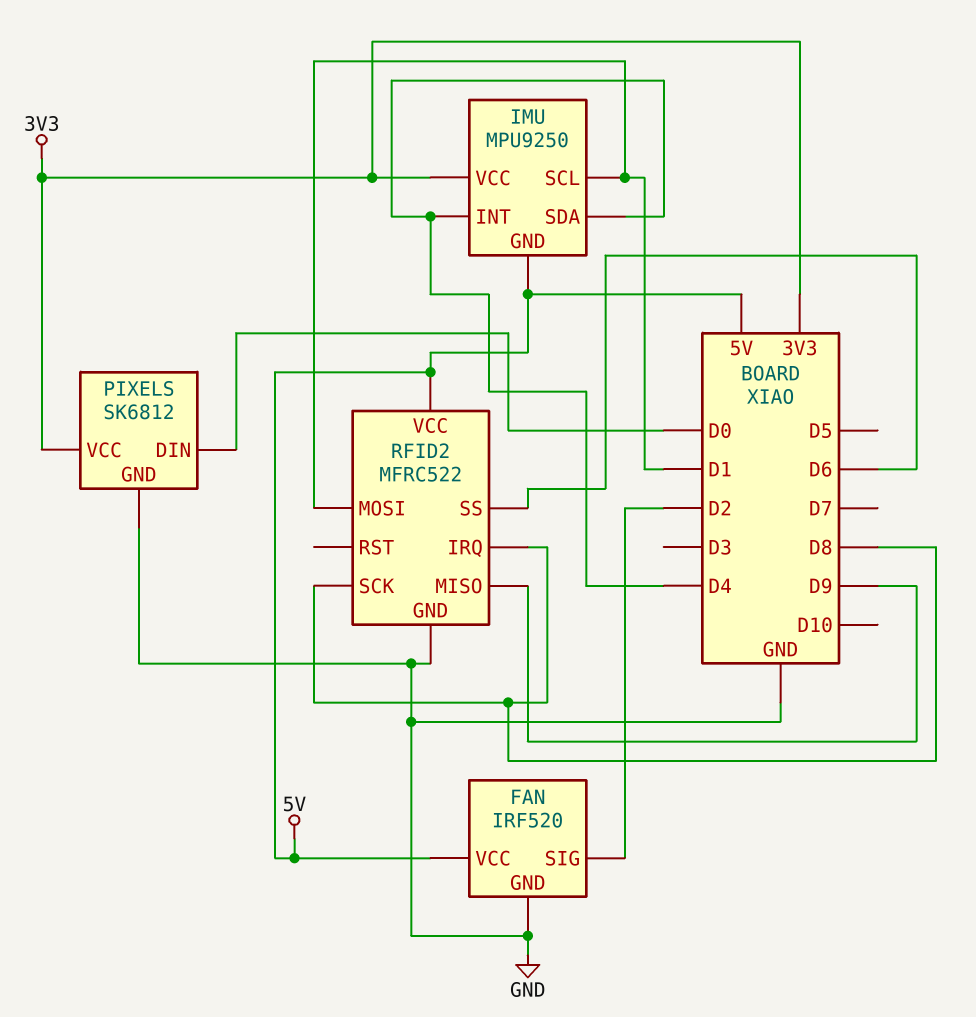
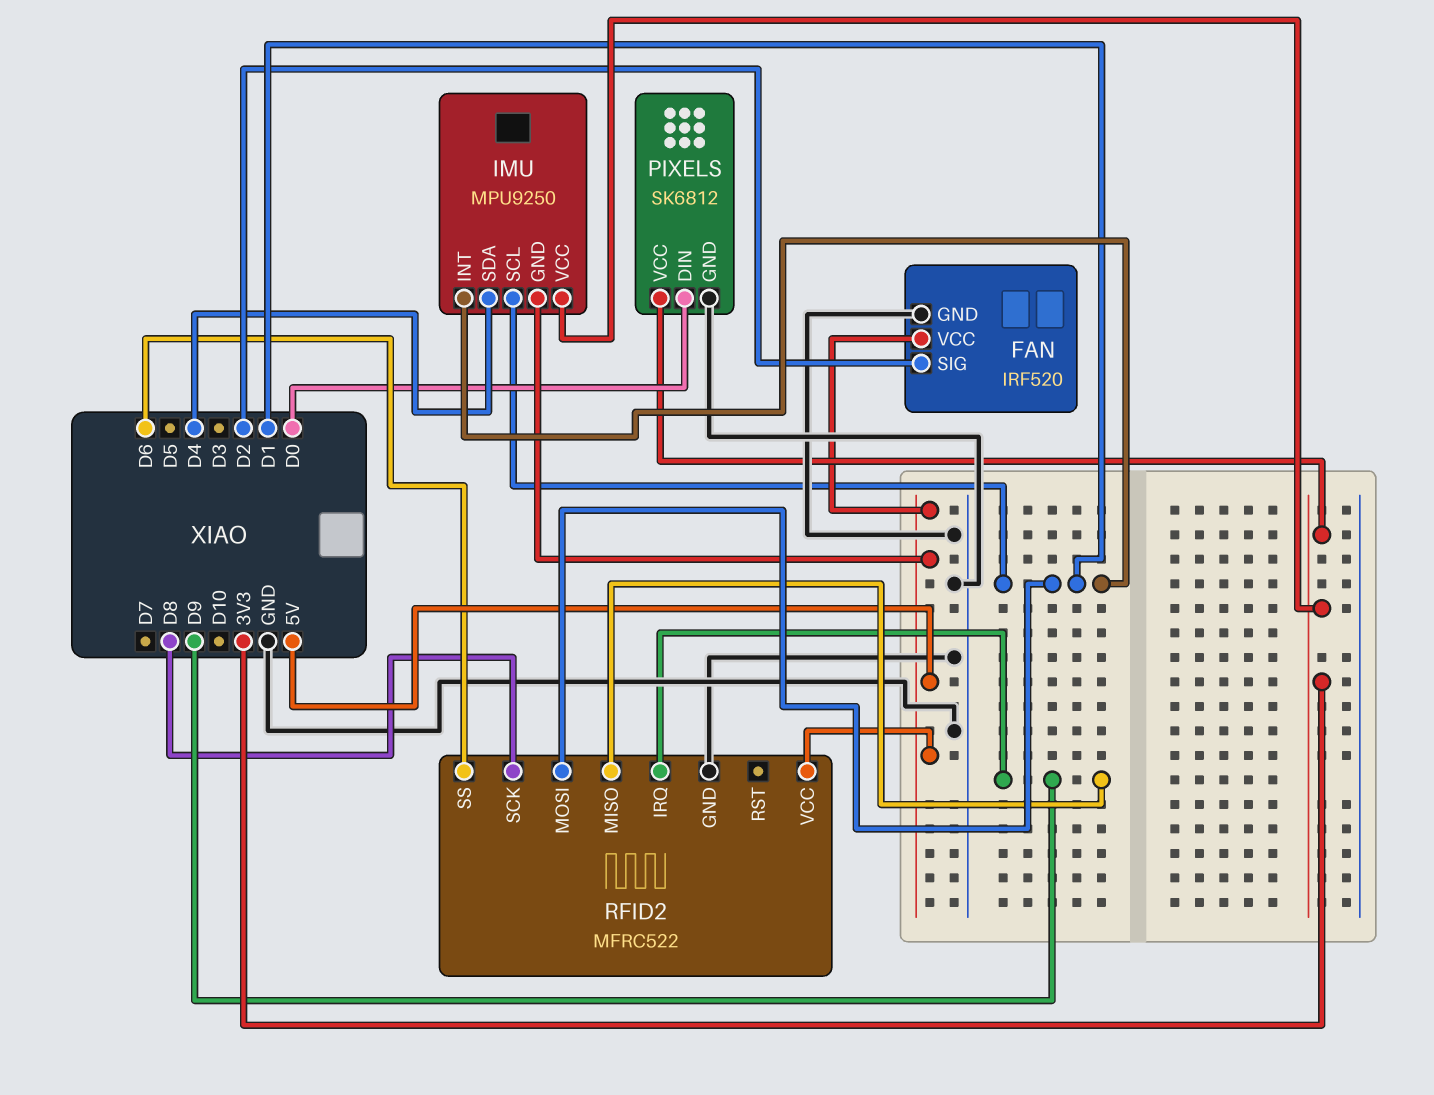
IMU pin INT: D4 -> D1
RFID2 pin IRQ: D8 -> D9

